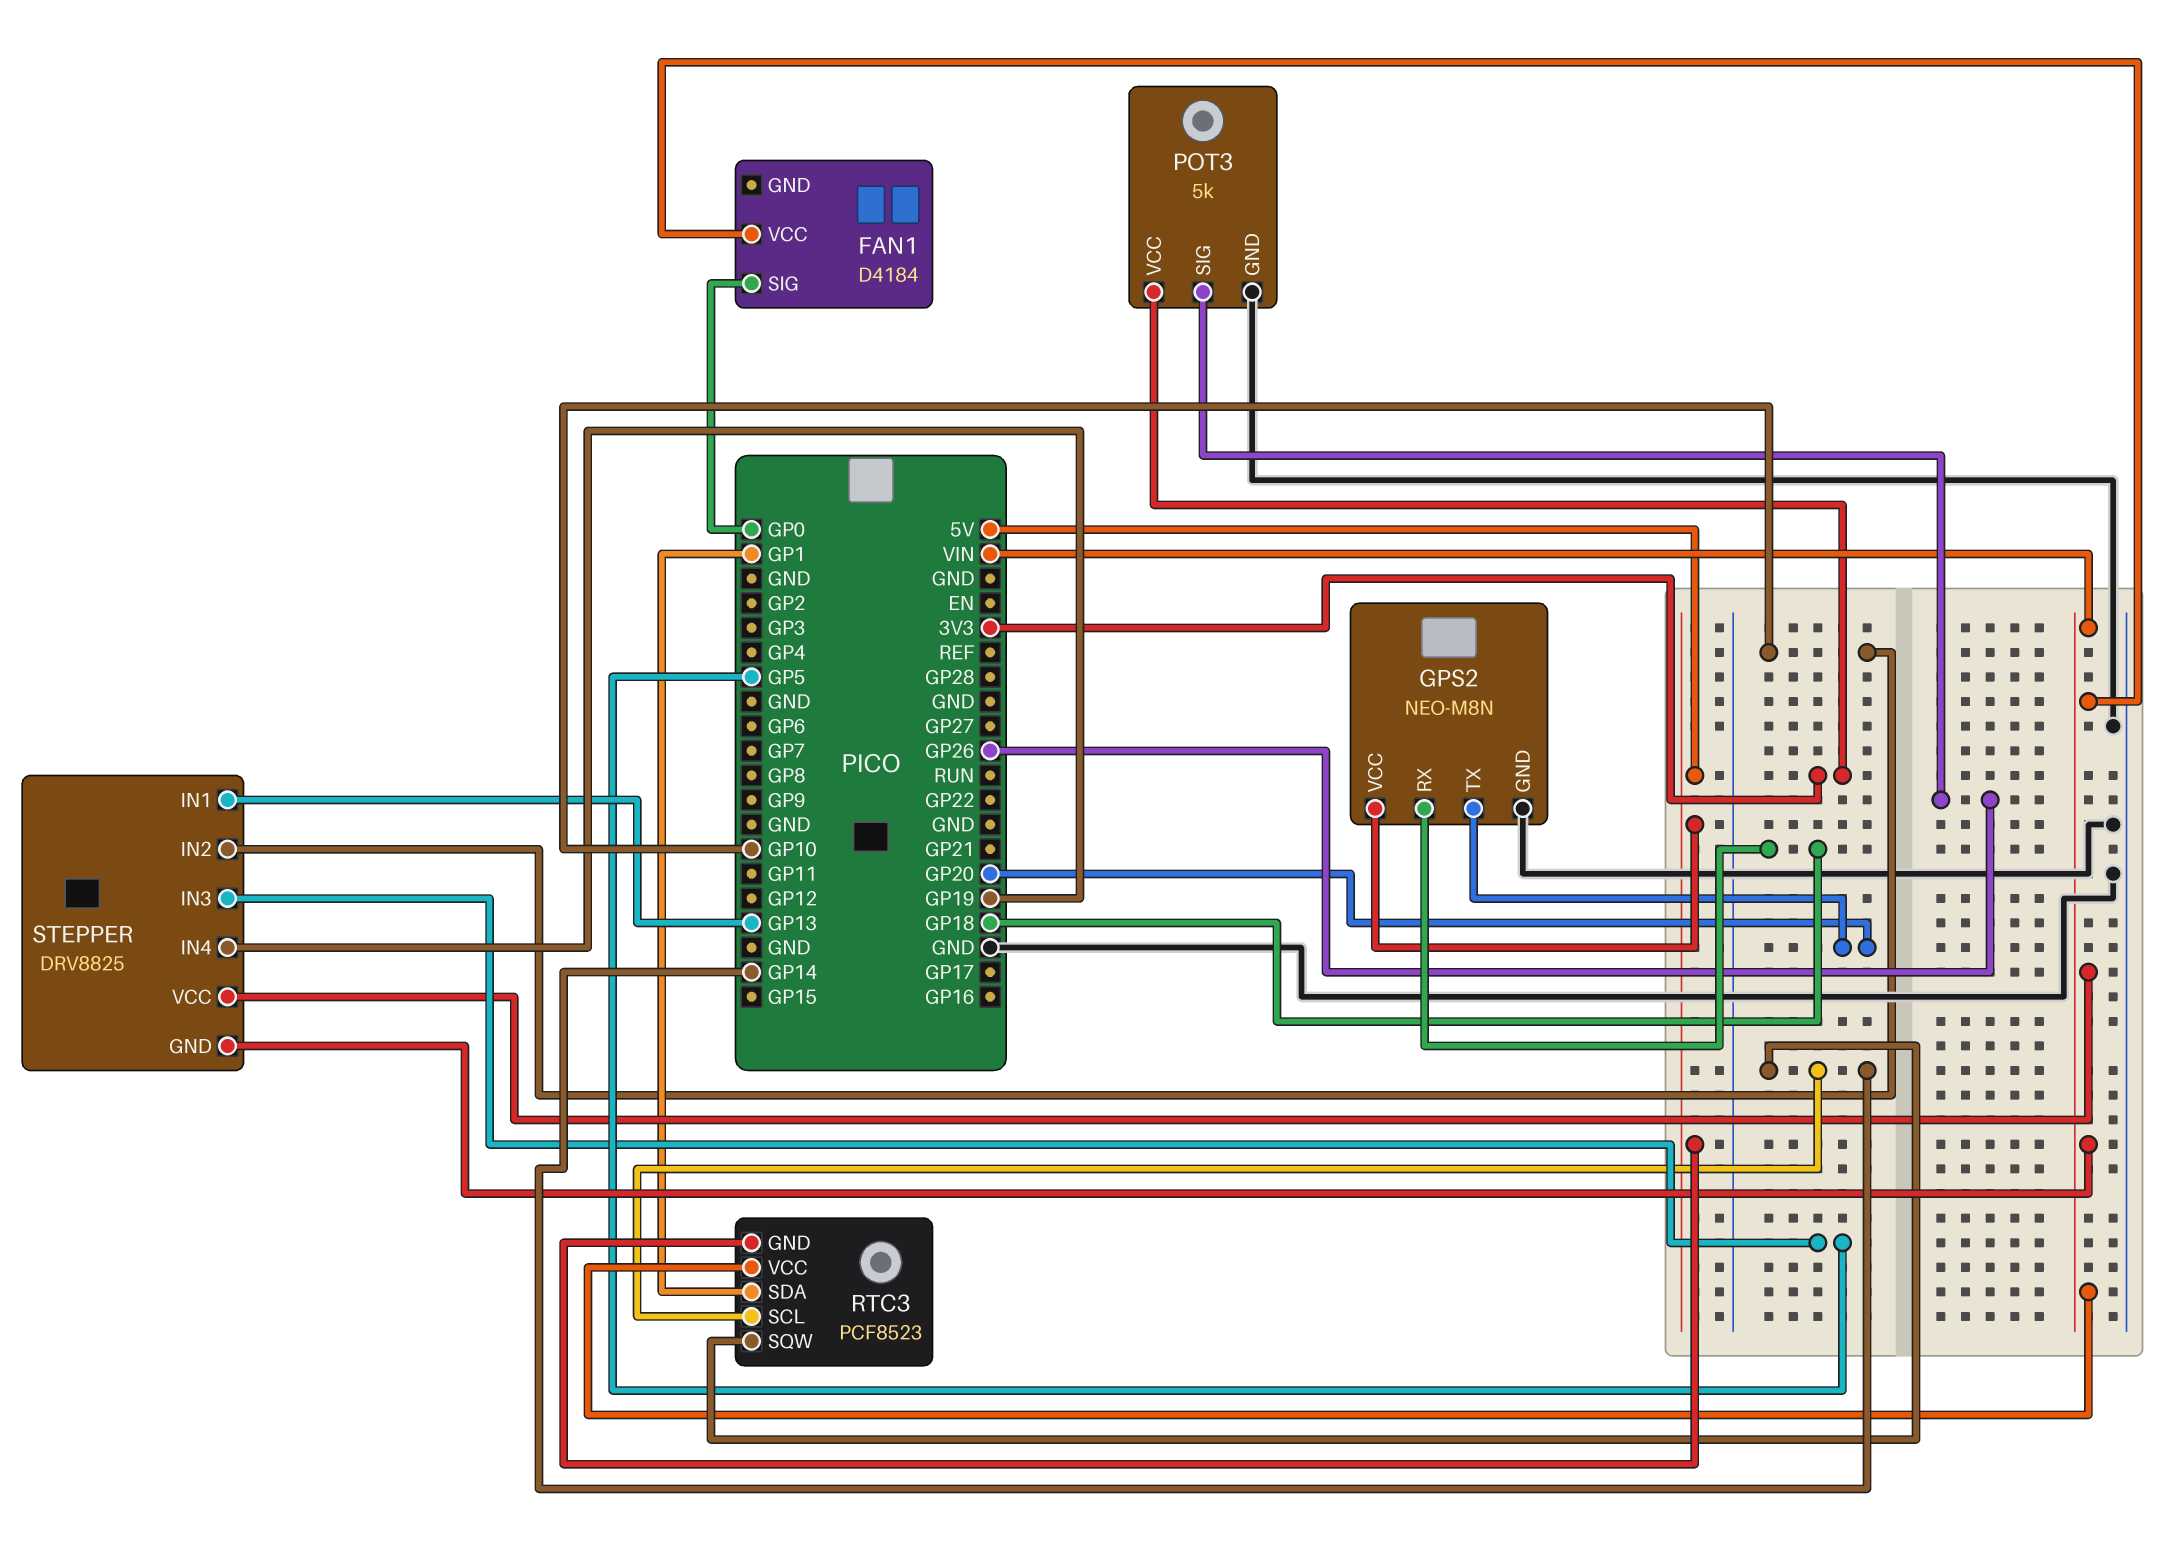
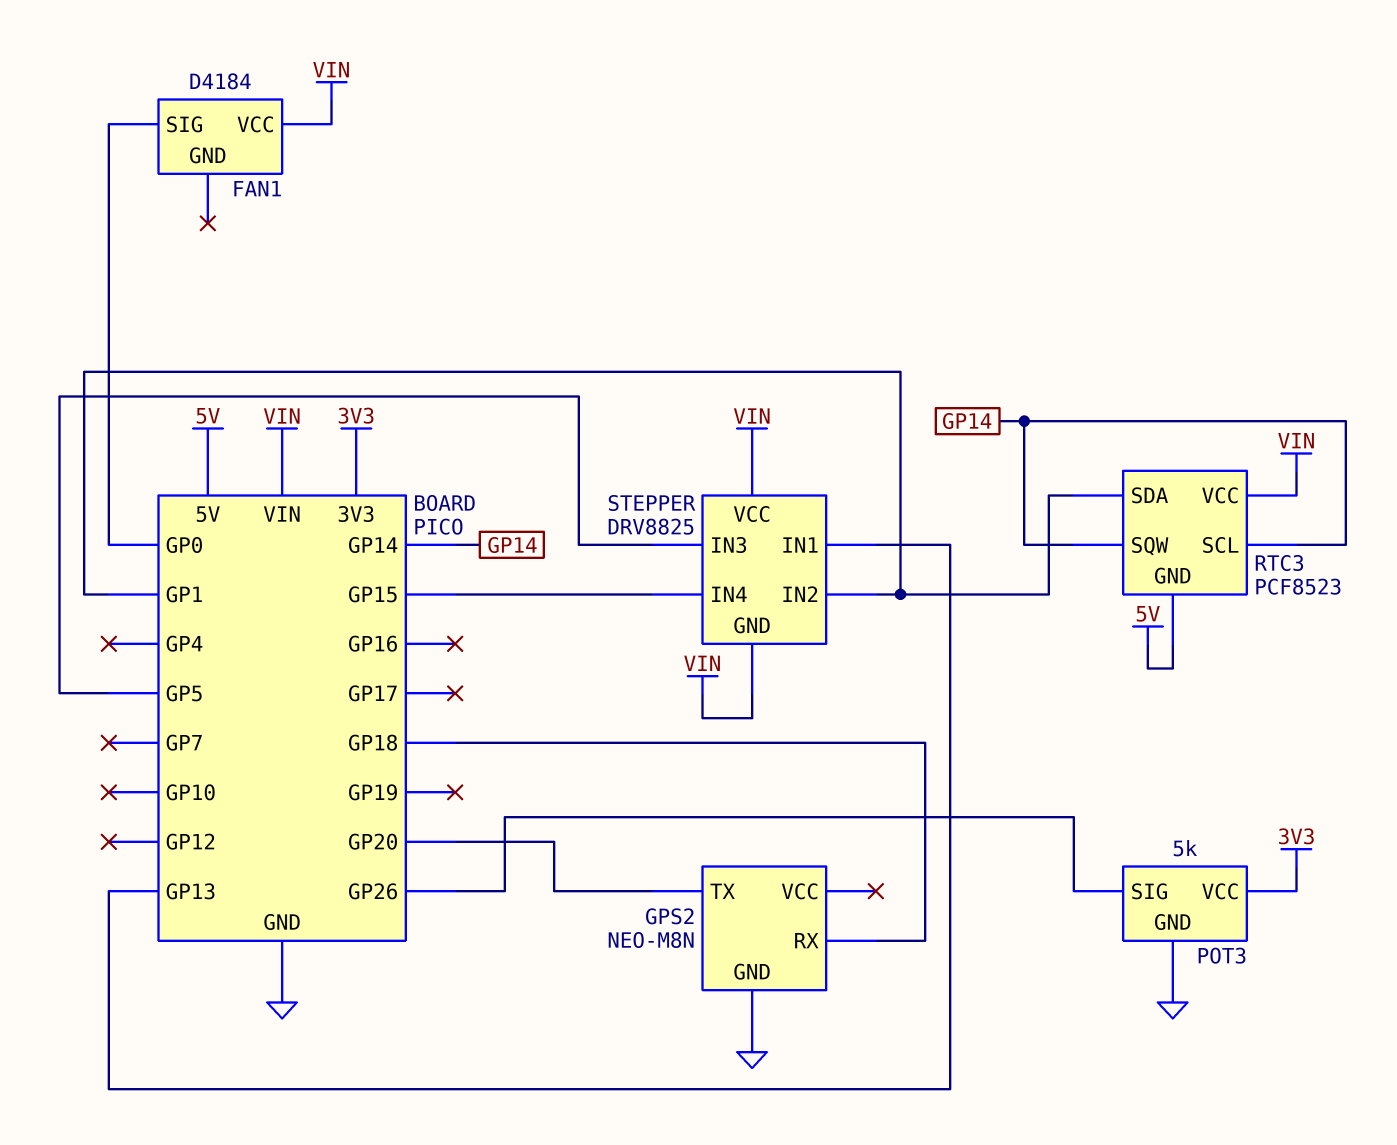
GPS2 pin VCC: 5V -> none
STEPPER pin IN2: GP10 -> GP1
STEPPER pin IN4: GP19 -> GP15

